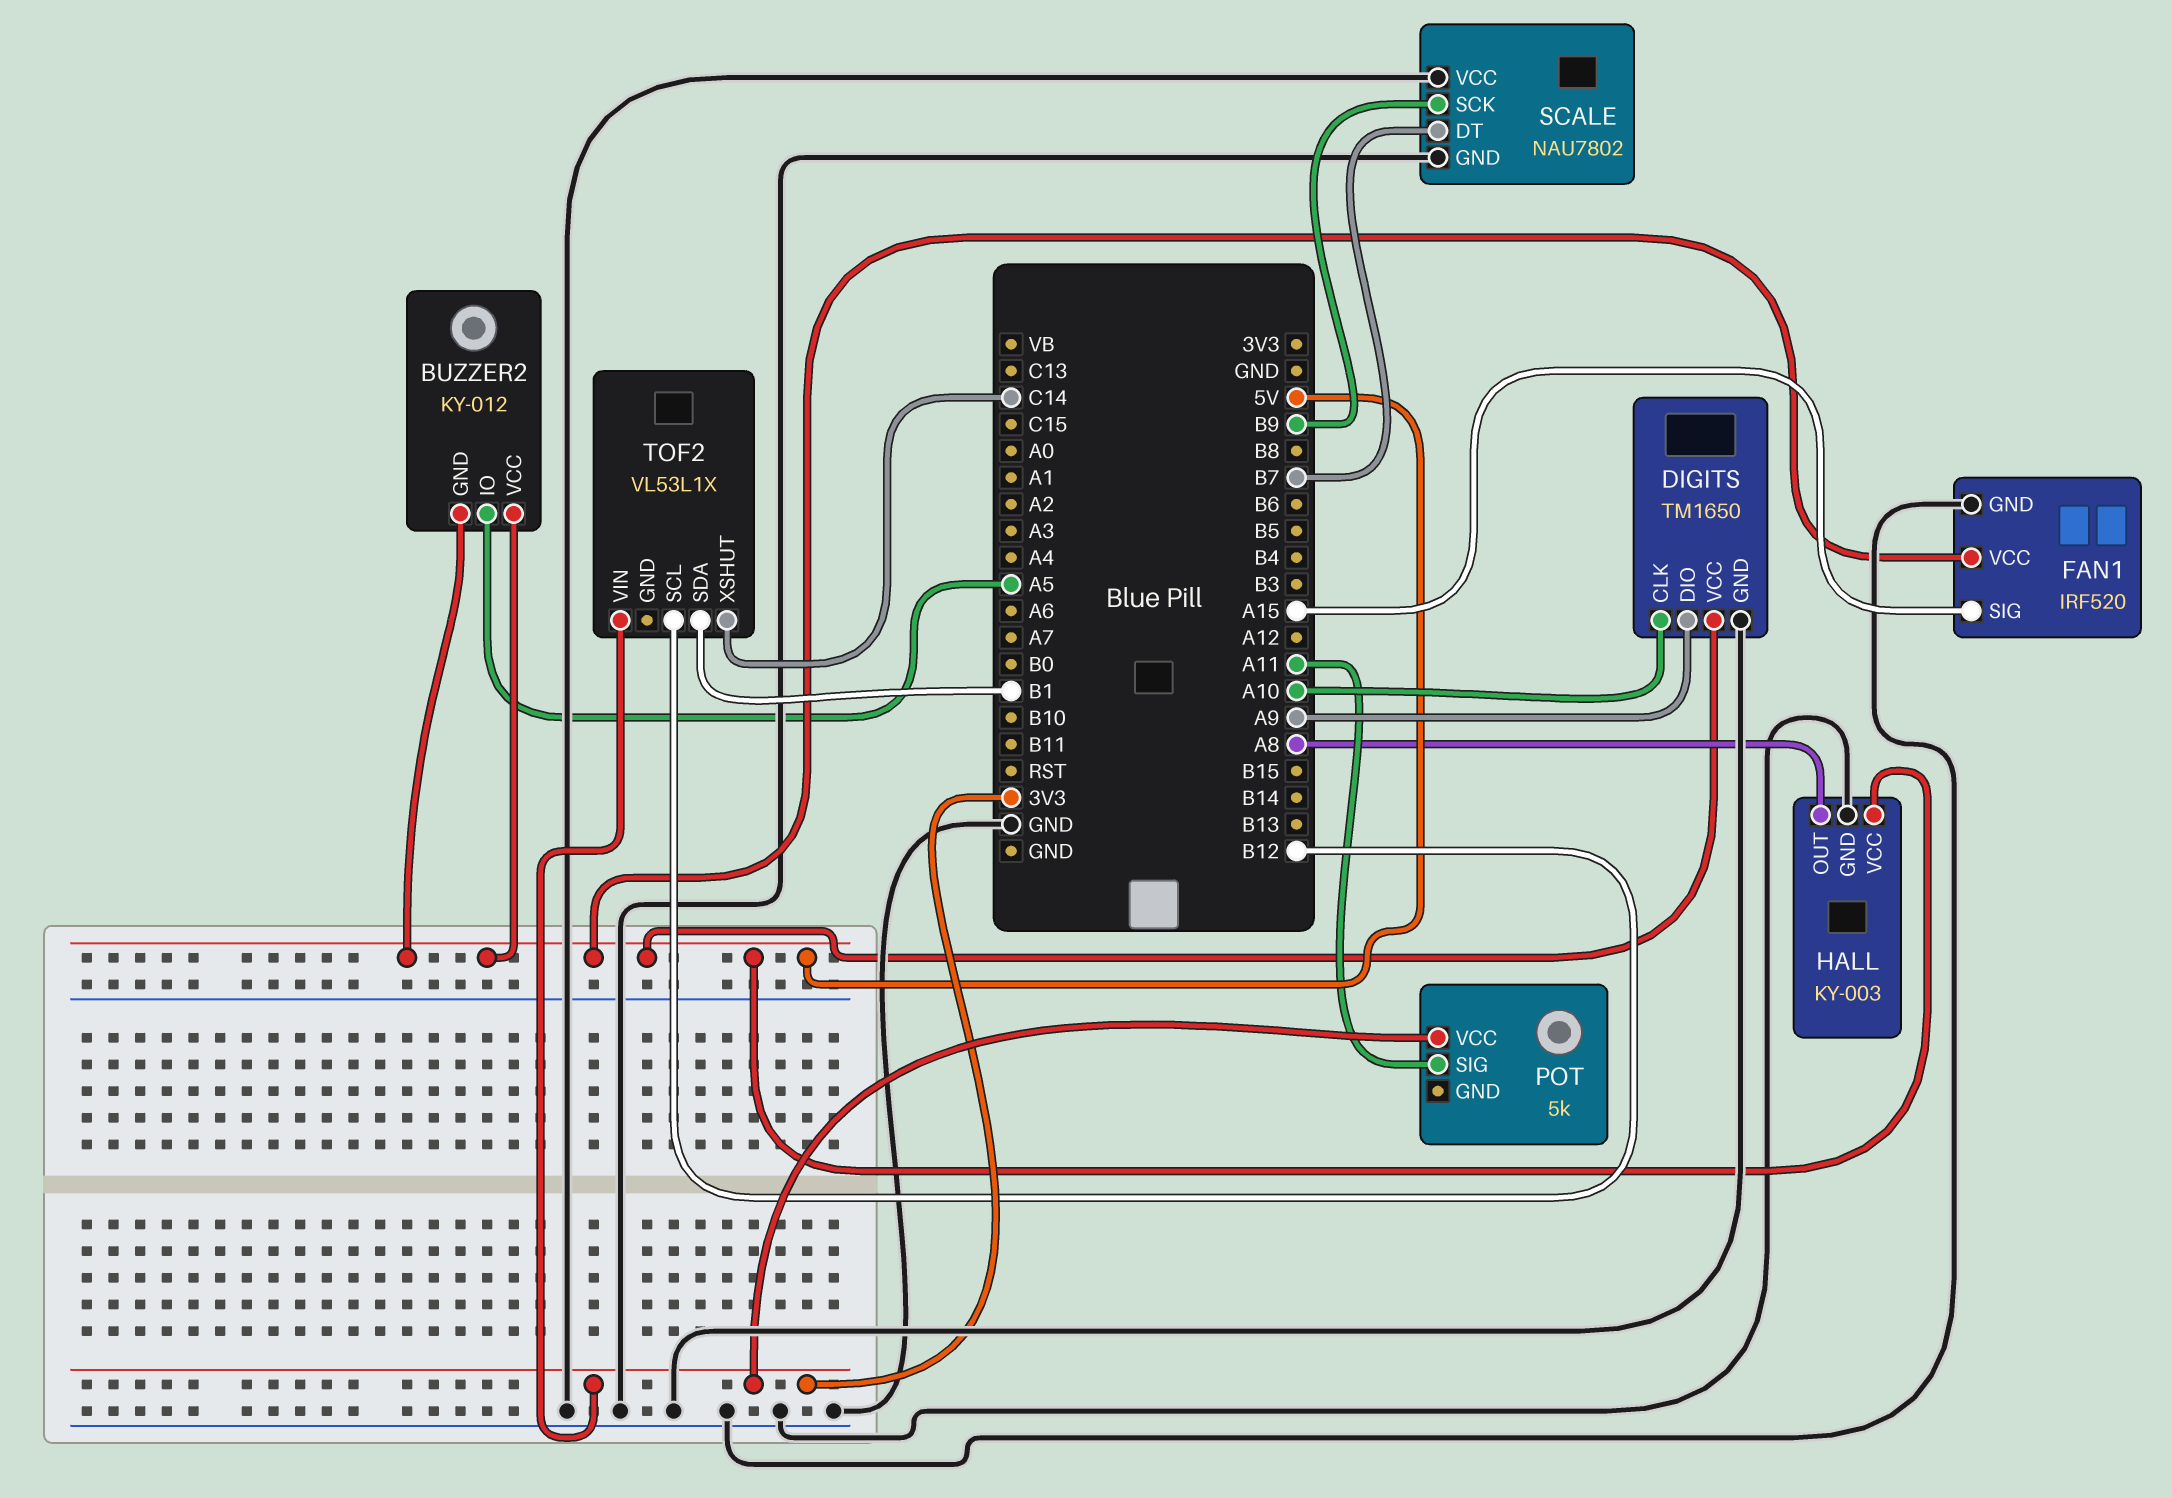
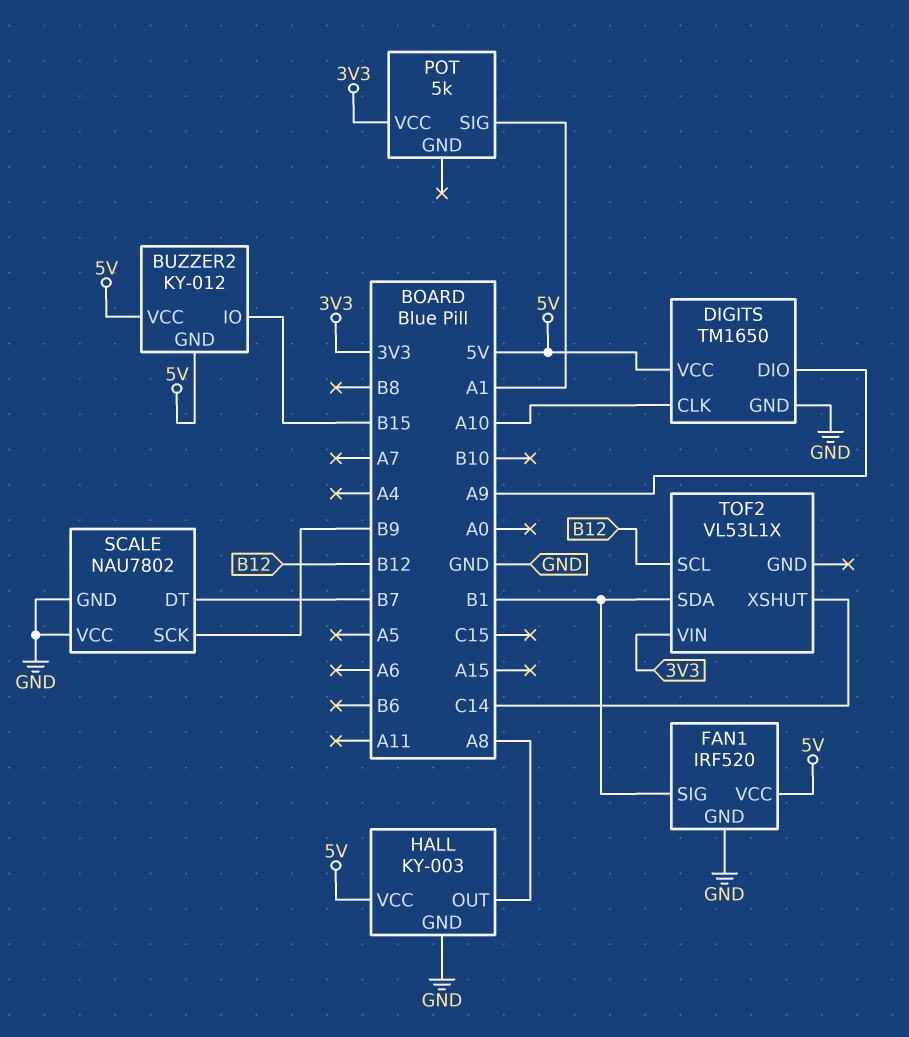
BUZZER2 pin IO: A5 -> B15
FAN1 pin SIG: A15 -> B1
POT pin SIG: A11 -> A1

